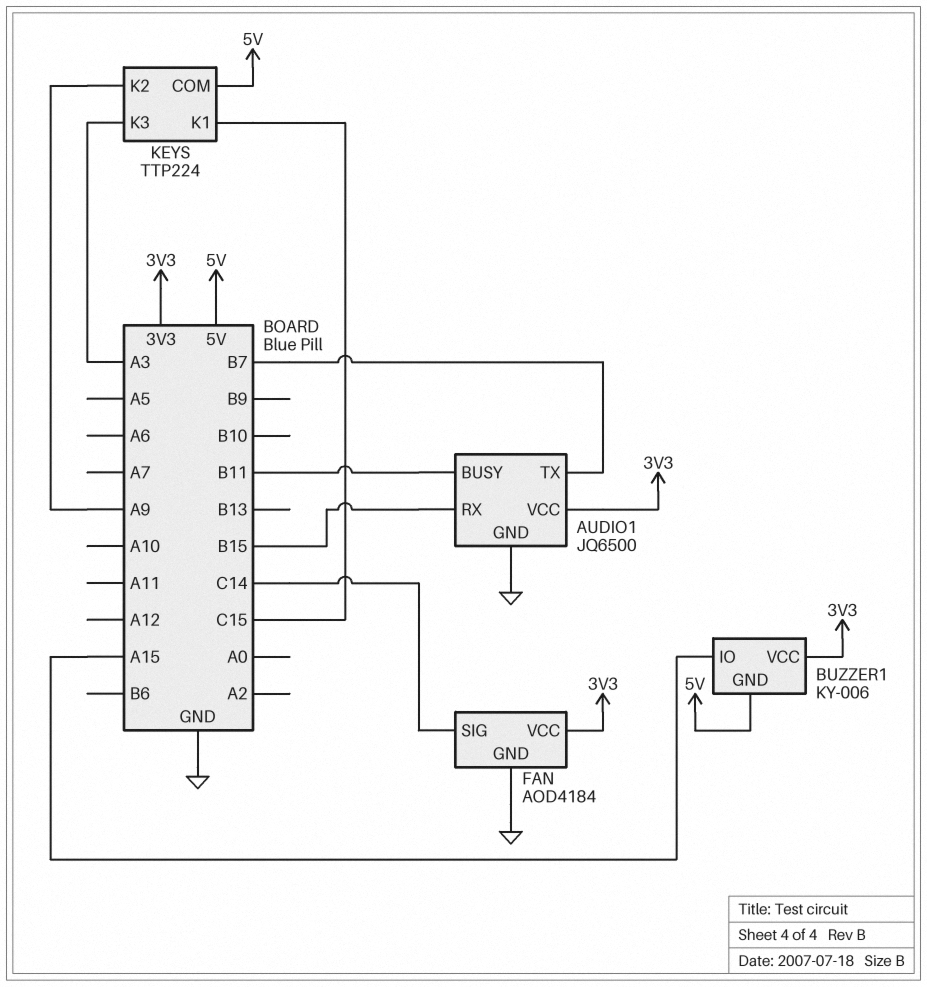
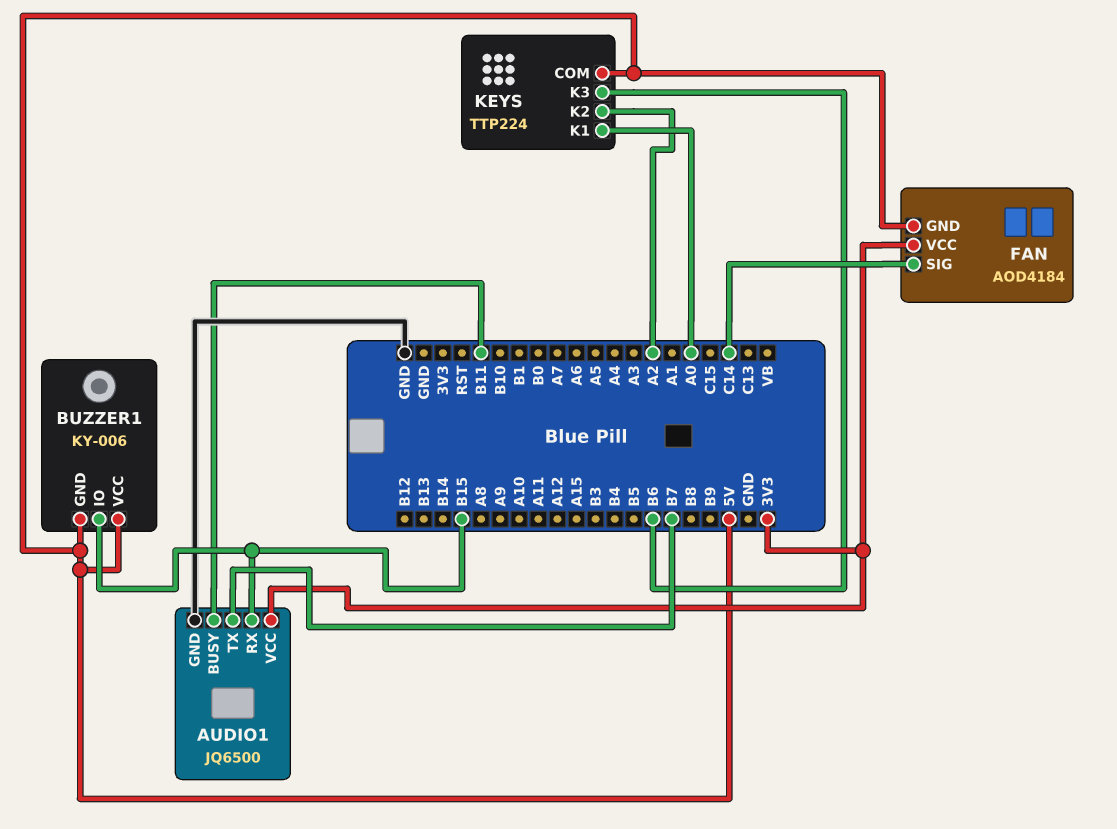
BUZZER1 pin IO: A15 -> B15
BUZZER1 pin VCC: 3V3 -> 5V
FAN pin GND: GND -> 5V
KEYS pin K1: C15 -> A0
KEYS pin K2: A9 -> A2
KEYS pin K3: A3 -> B6

